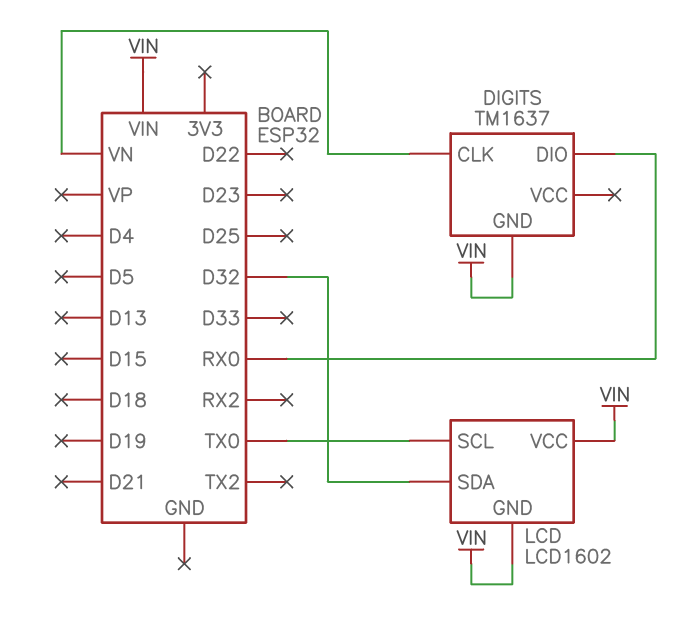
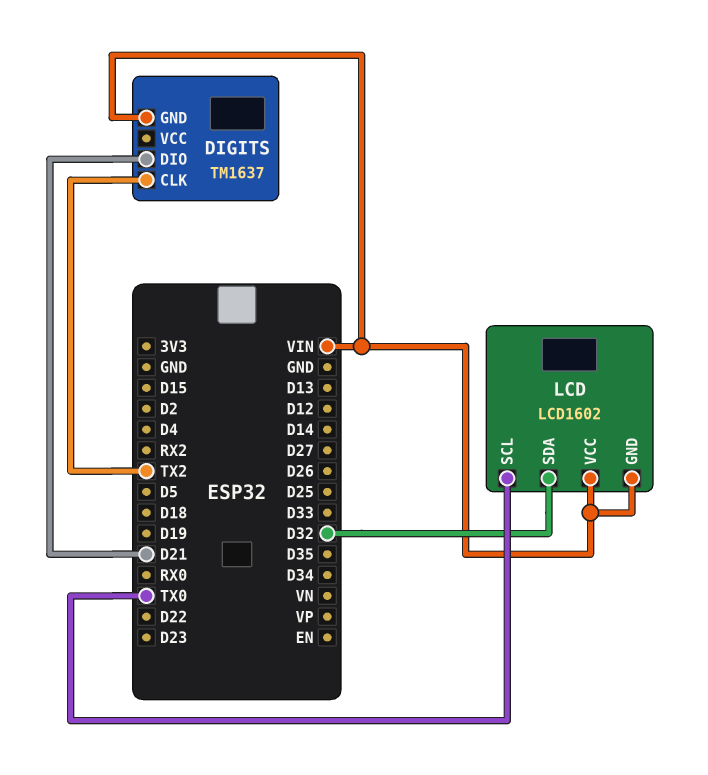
DIGITS pin CLK: VN -> TX2
DIGITS pin DIO: RX0 -> D21

